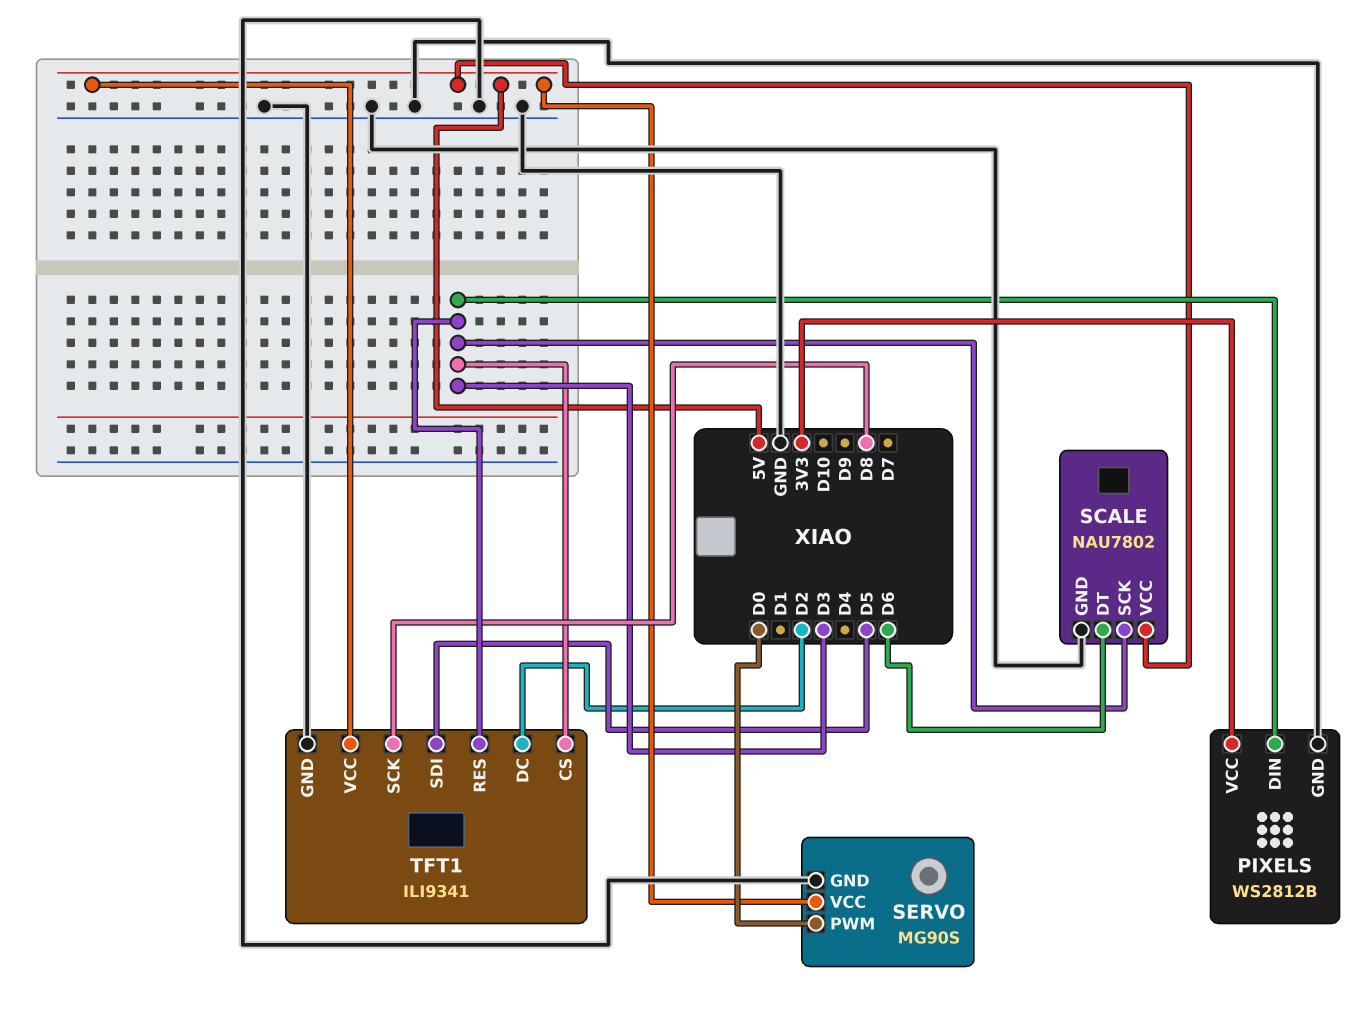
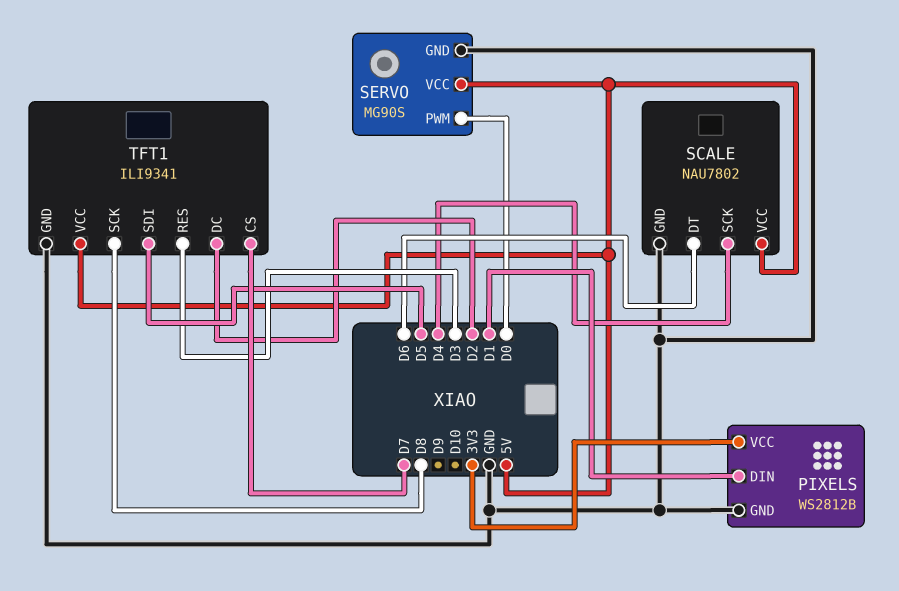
PIXELS pin DIN: D3 -> D1
SCALE pin SCK: D3 -> D4
TFT1 pin CS: D3 -> D7

